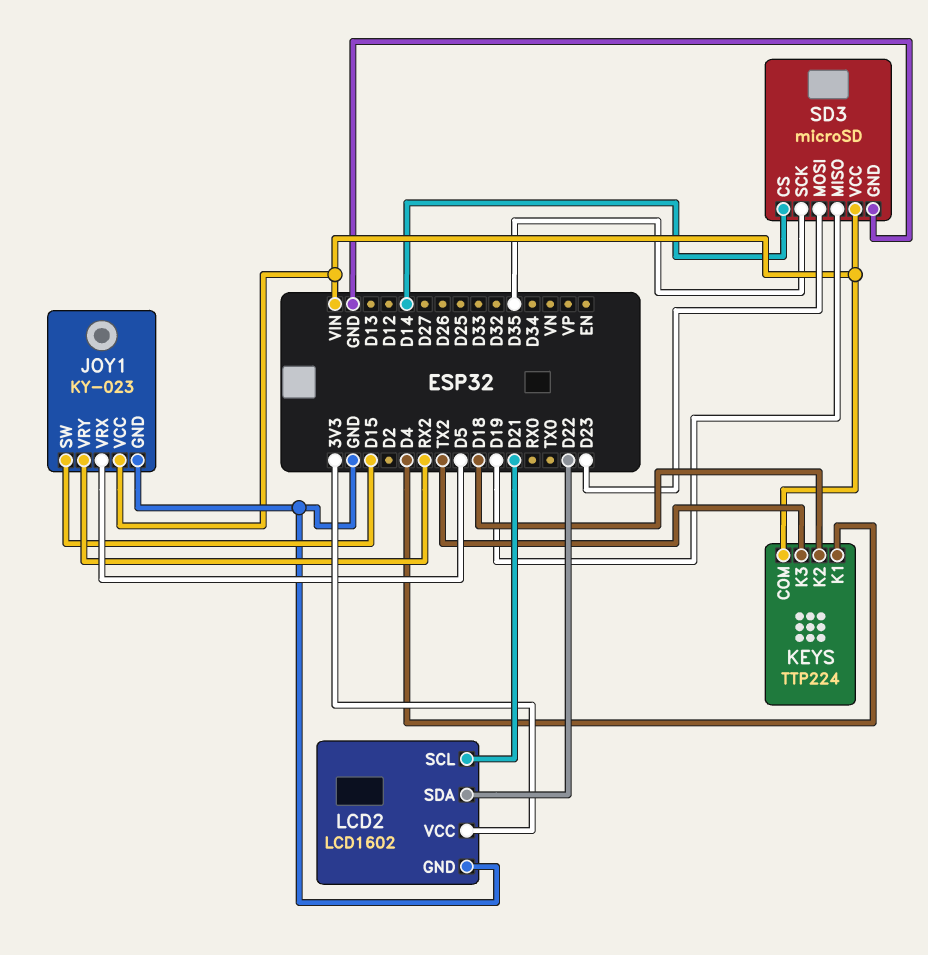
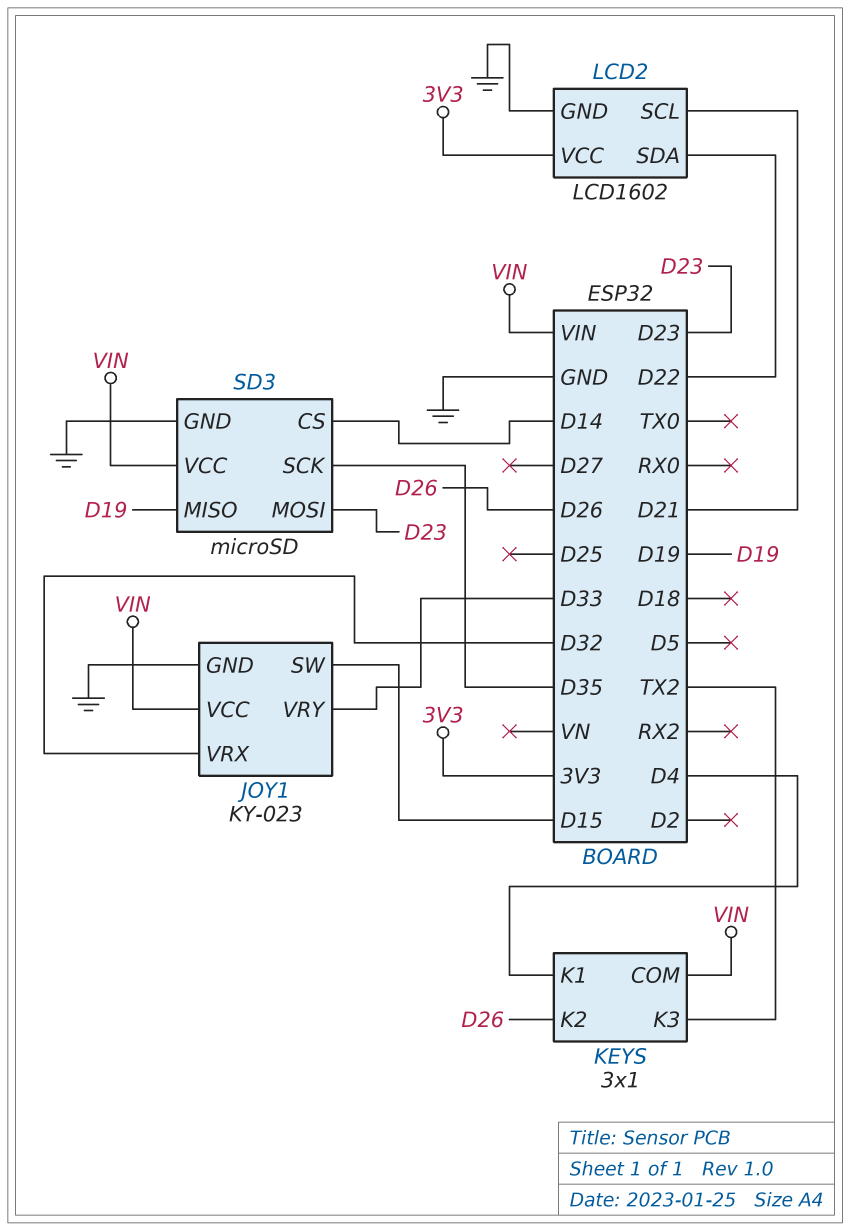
JOY1 pin VRX: D5 -> D32
JOY1 pin VRY: RX2 -> D33
KEYS: TTP224 -> 3x1
KEYS pin K2: D18 -> D26

